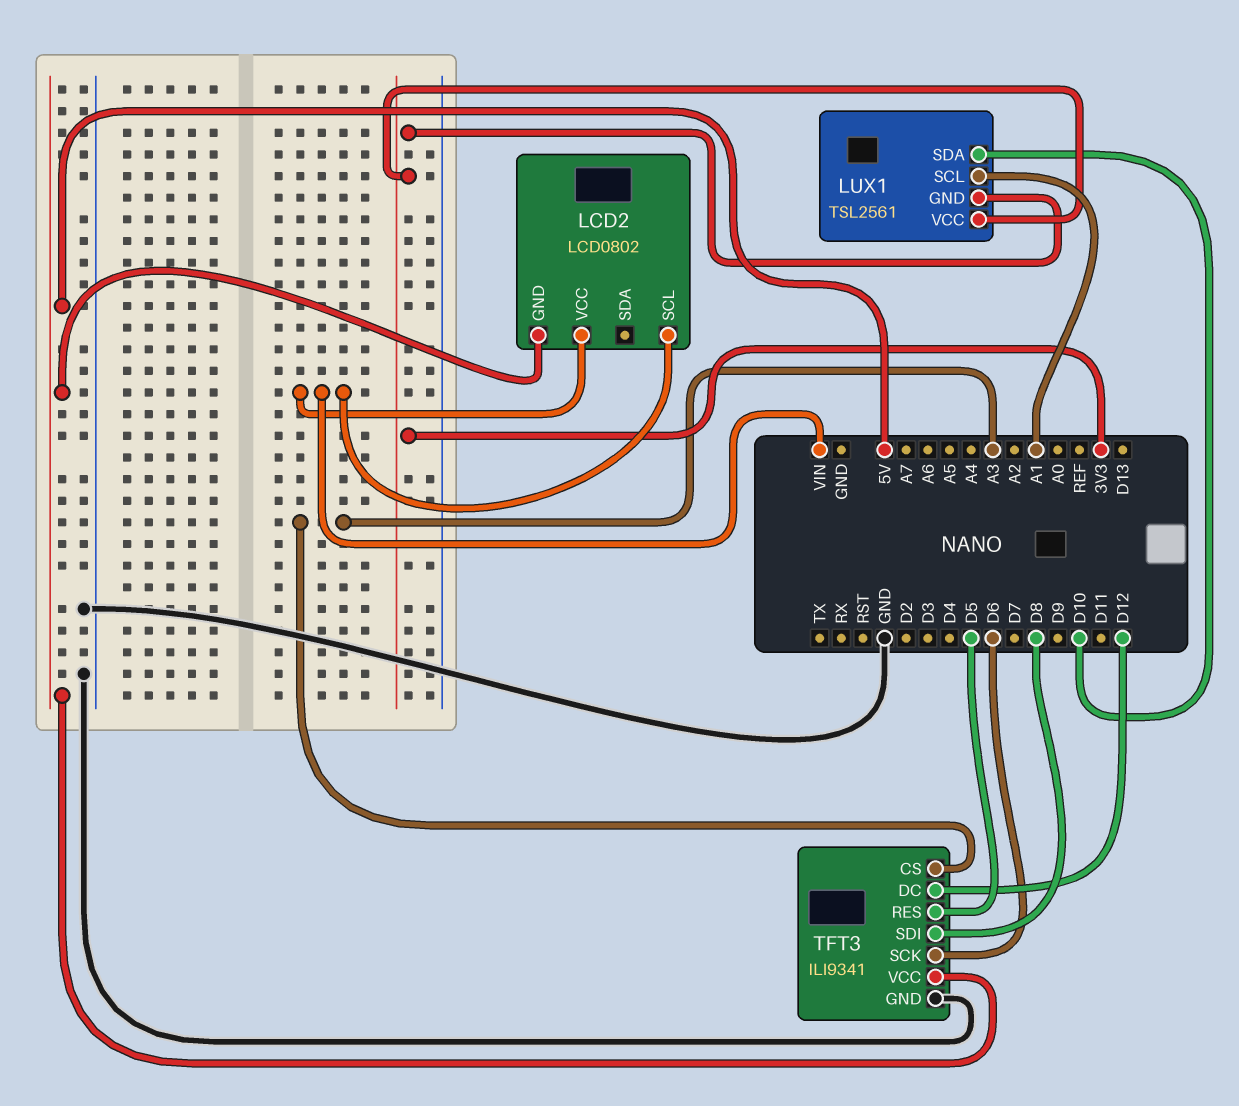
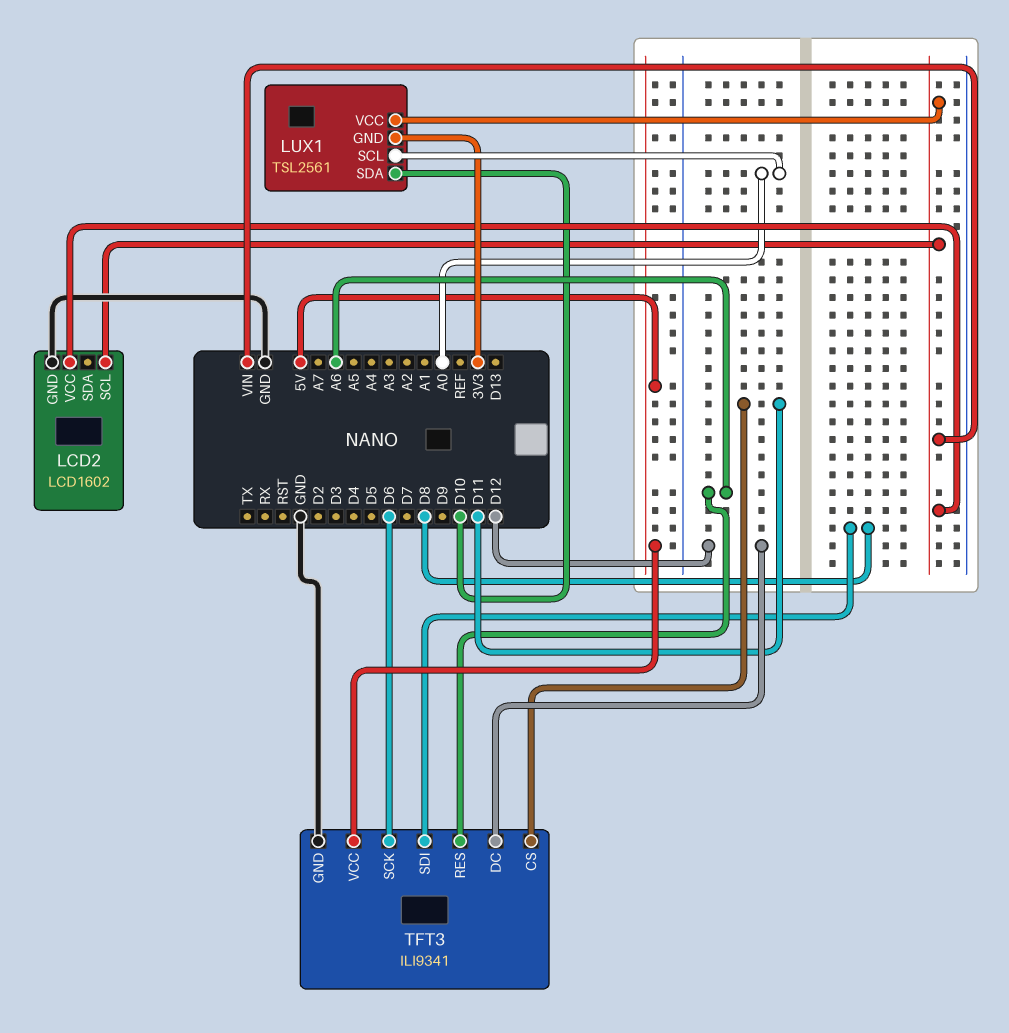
LCD2: LCD0802 -> LCD1602
LCD2 pin GND: 5V -> GND
LUX1 pin SCL: A1 -> A0
LUX1 pin VCC: 3V3 -> VIN
TFT3 pin CS: A3 -> D11
TFT3 pin RES: D5 -> A6

